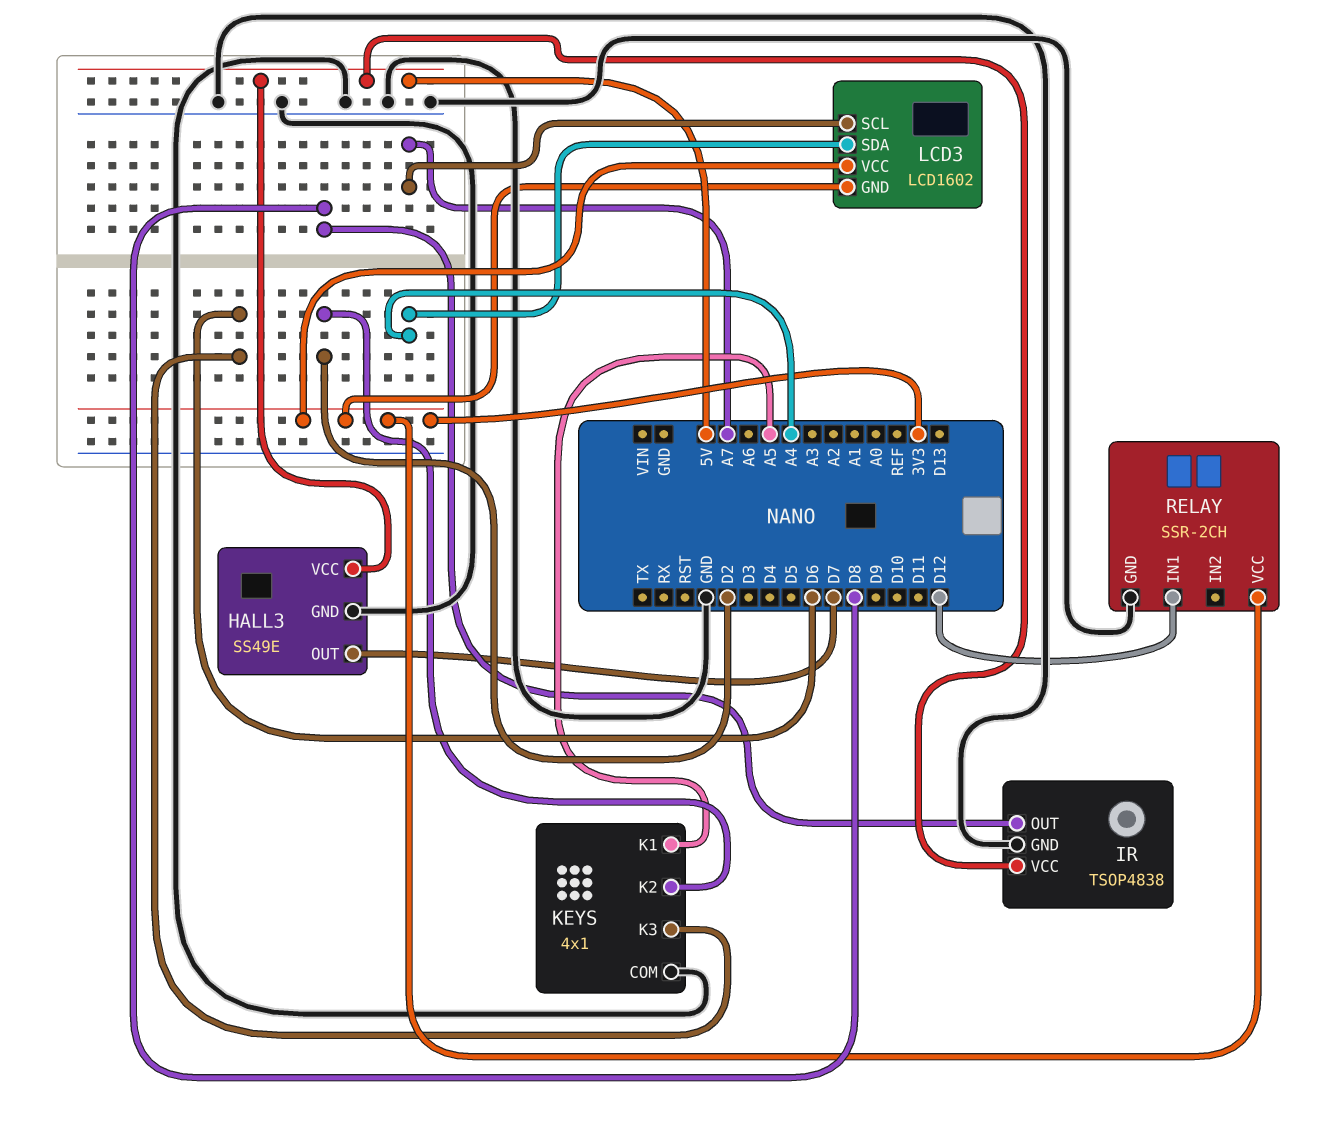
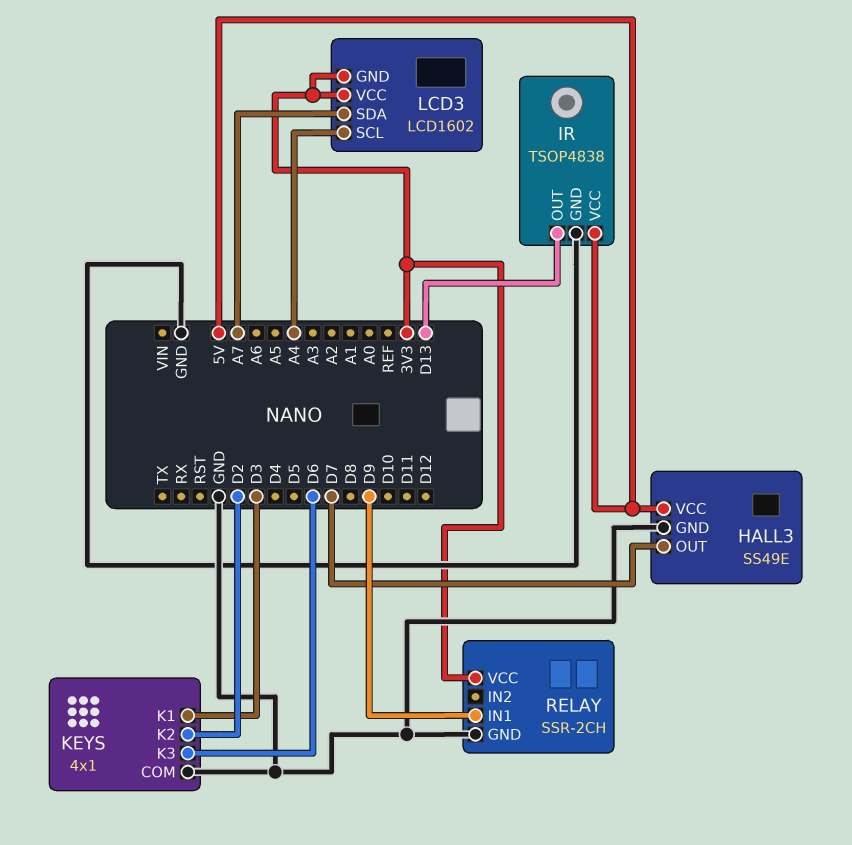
IR pin OUT: D8 -> D13
KEYS pin K1: A5 -> D3
LCD3 pin SCL: A7 -> A4
LCD3 pin SDA: A4 -> A7
RELAY pin IN1: D12 -> D9

